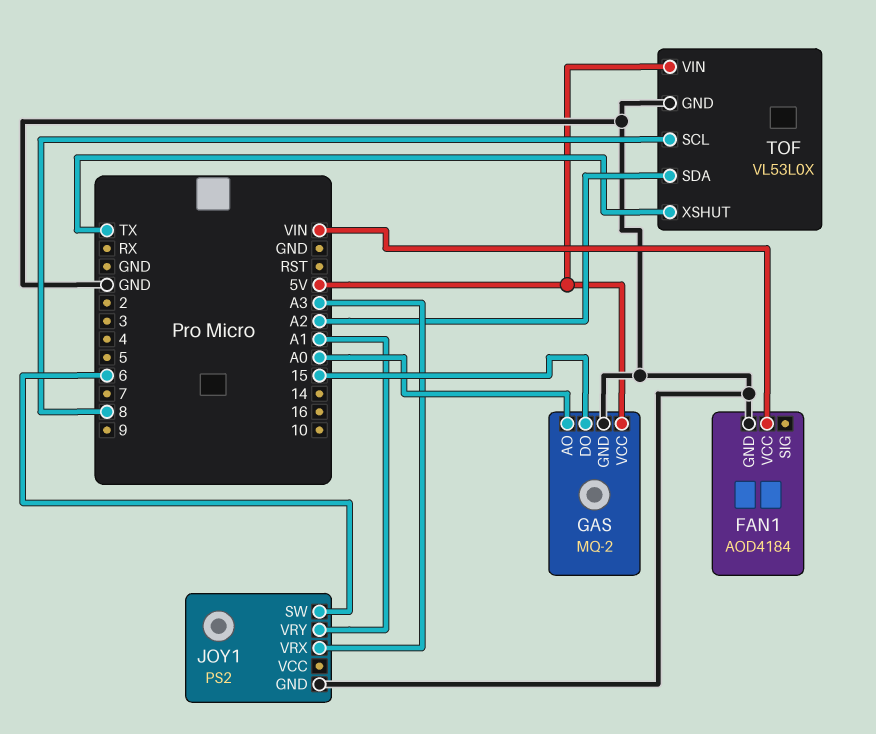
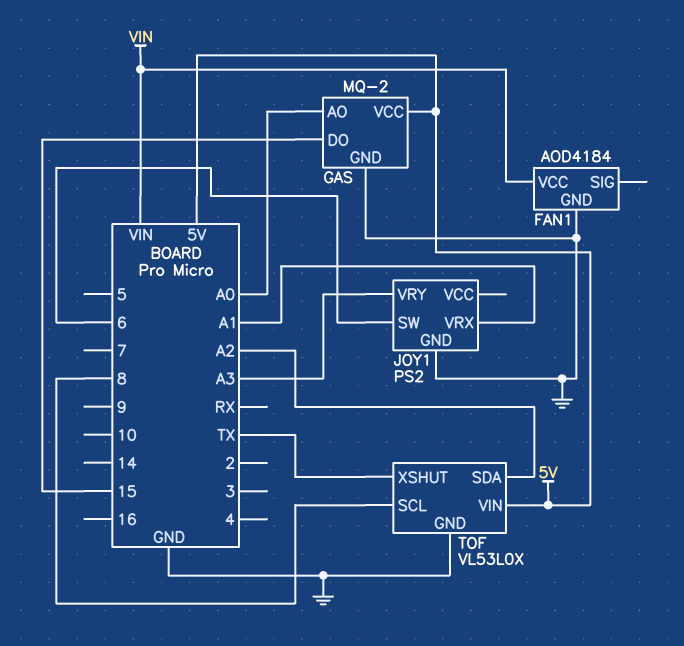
JOY1 pin VRX: A3 -> A1
JOY1 pin VRY: A1 -> A3

